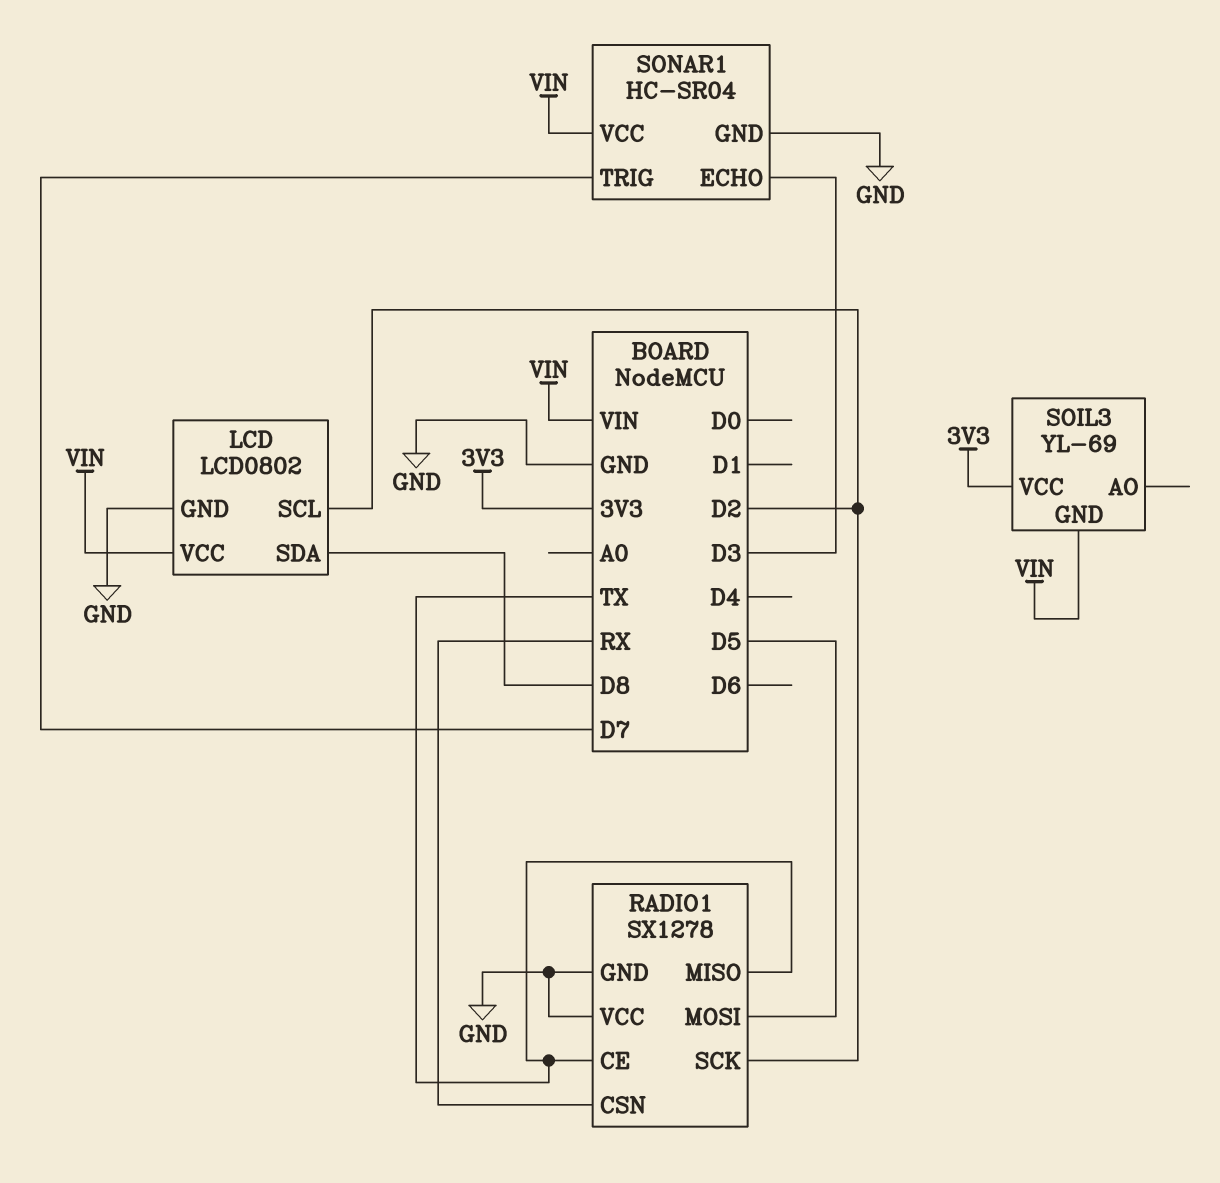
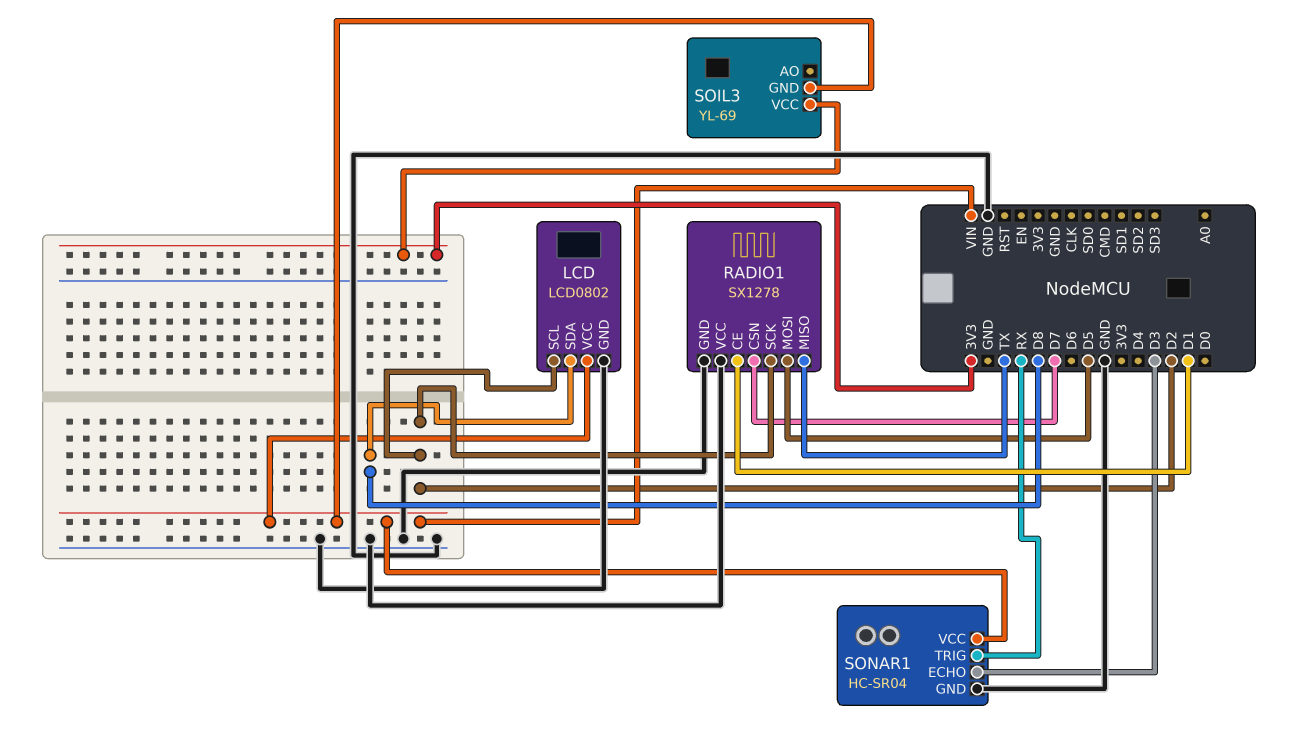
RADIO1 pin CE: TX -> D1
RADIO1 pin CSN: RX -> D7
SONAR1 pin TRIG: D7 -> RX

